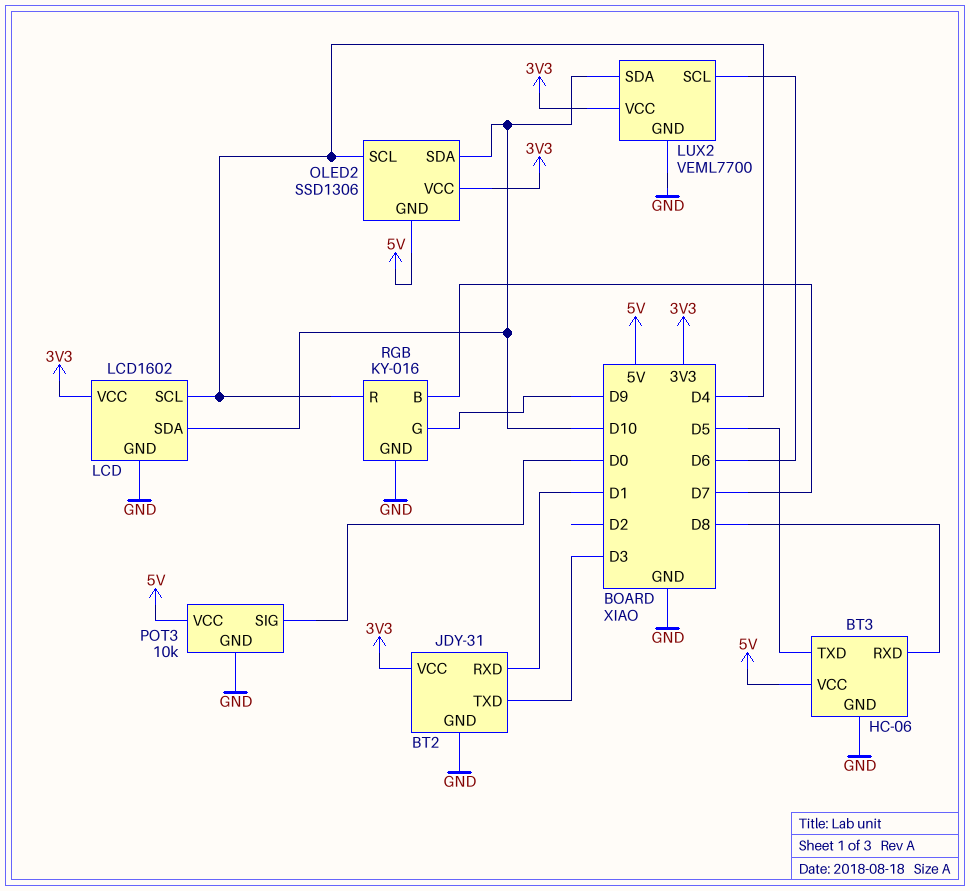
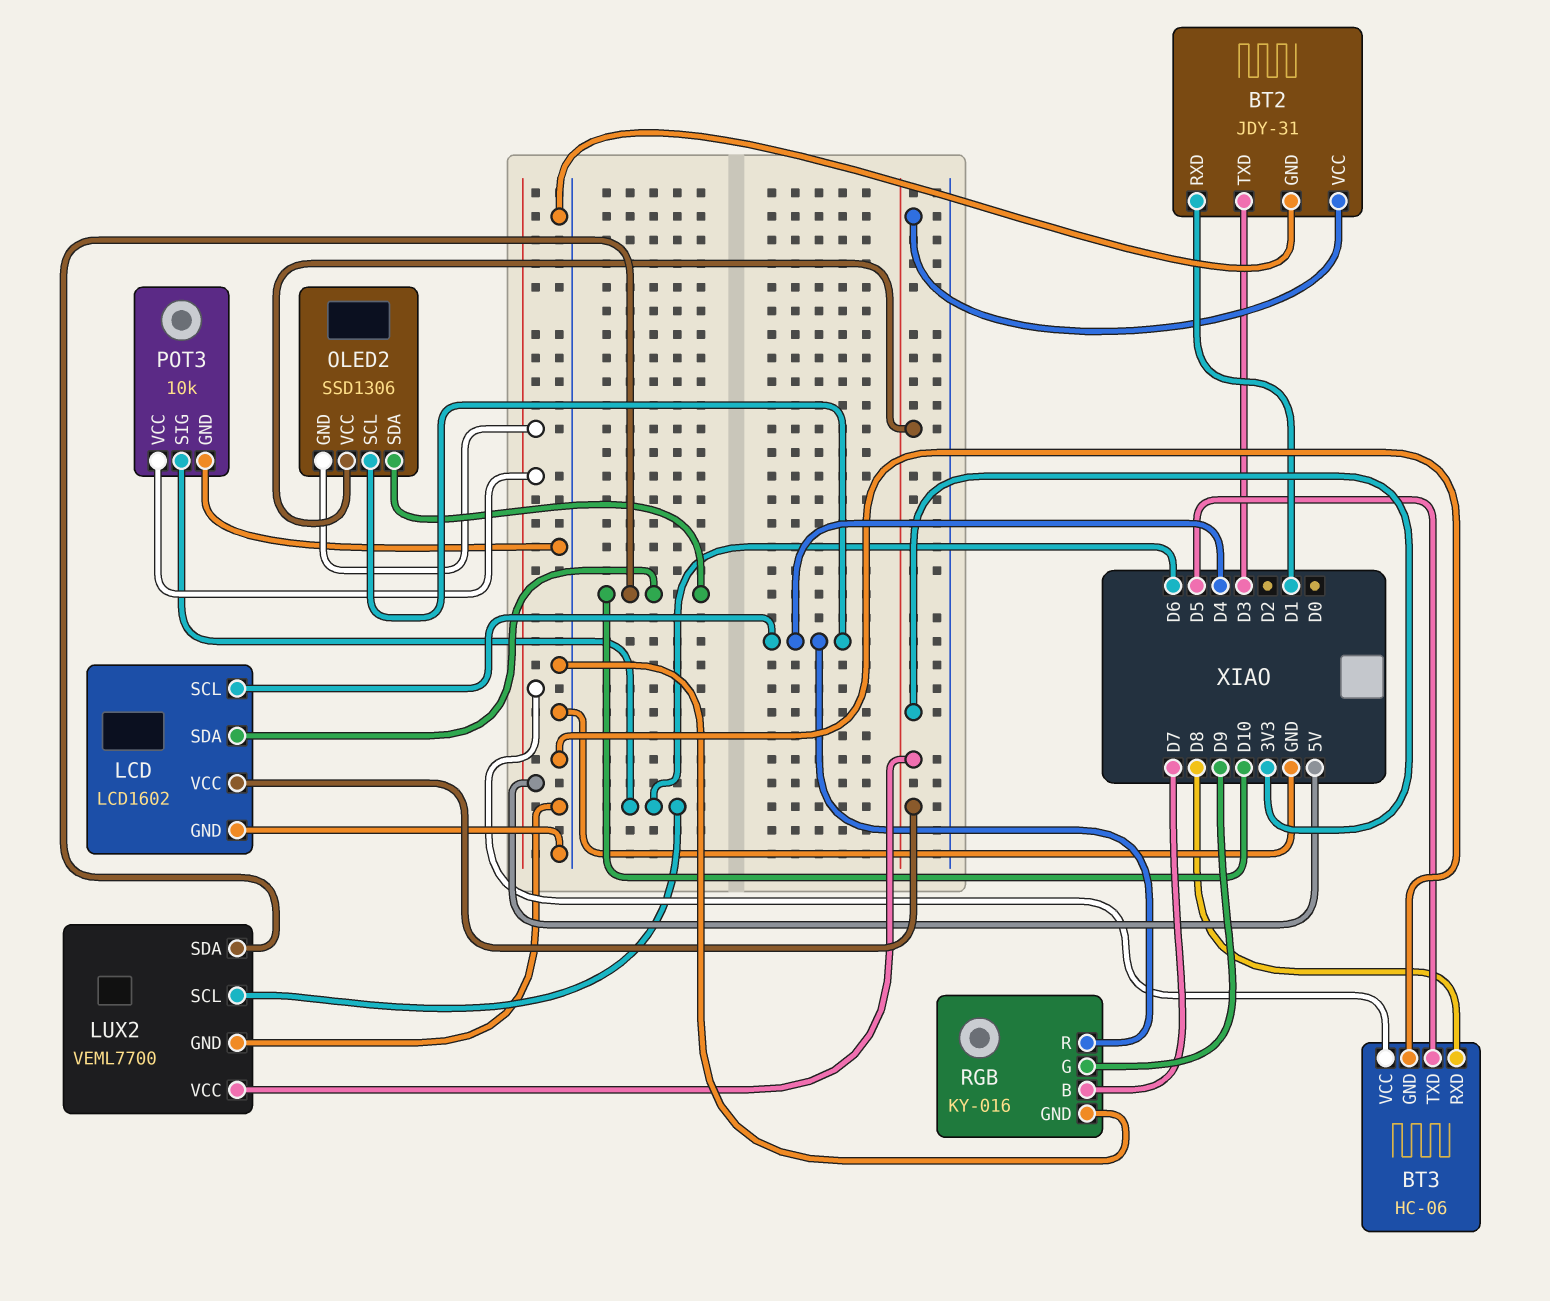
POT3 pin SIG: D0 -> D6

